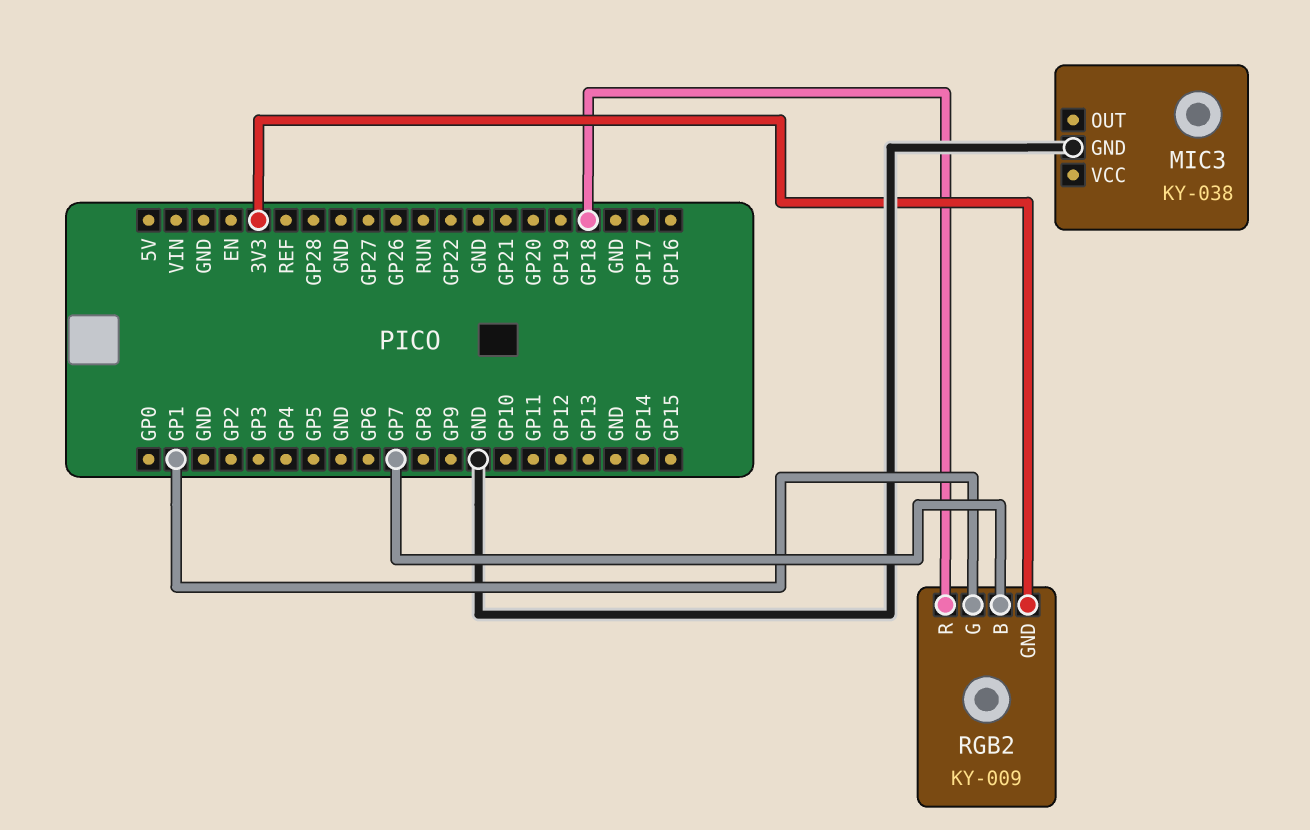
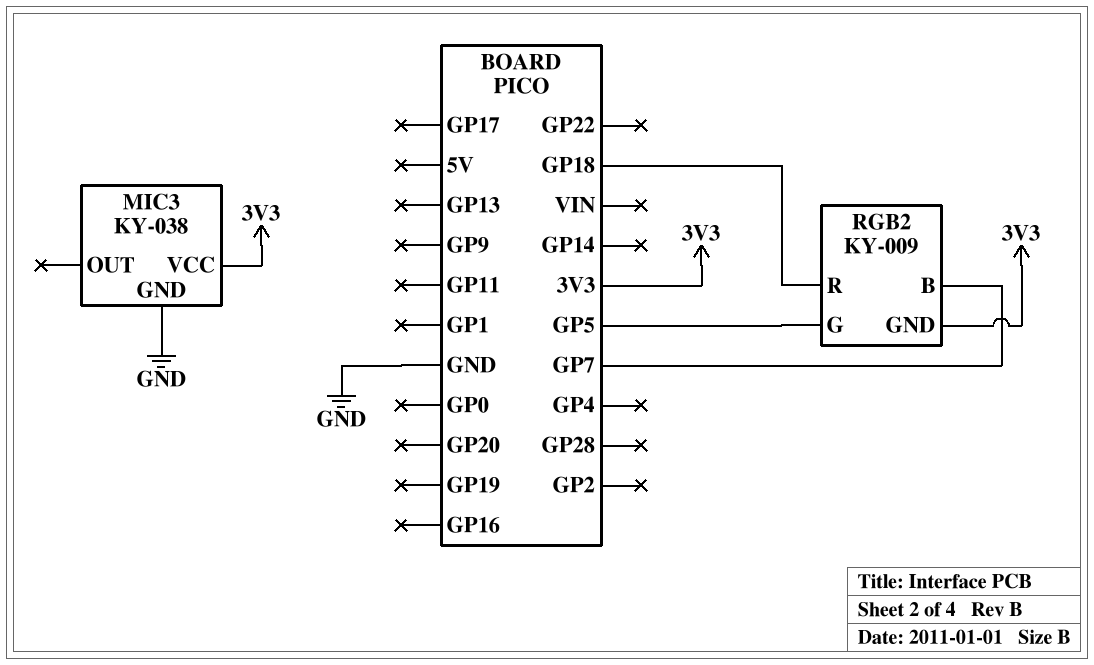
MIC3 pin VCC: none -> 3V3
RGB2 pin G: GP1 -> GP5

